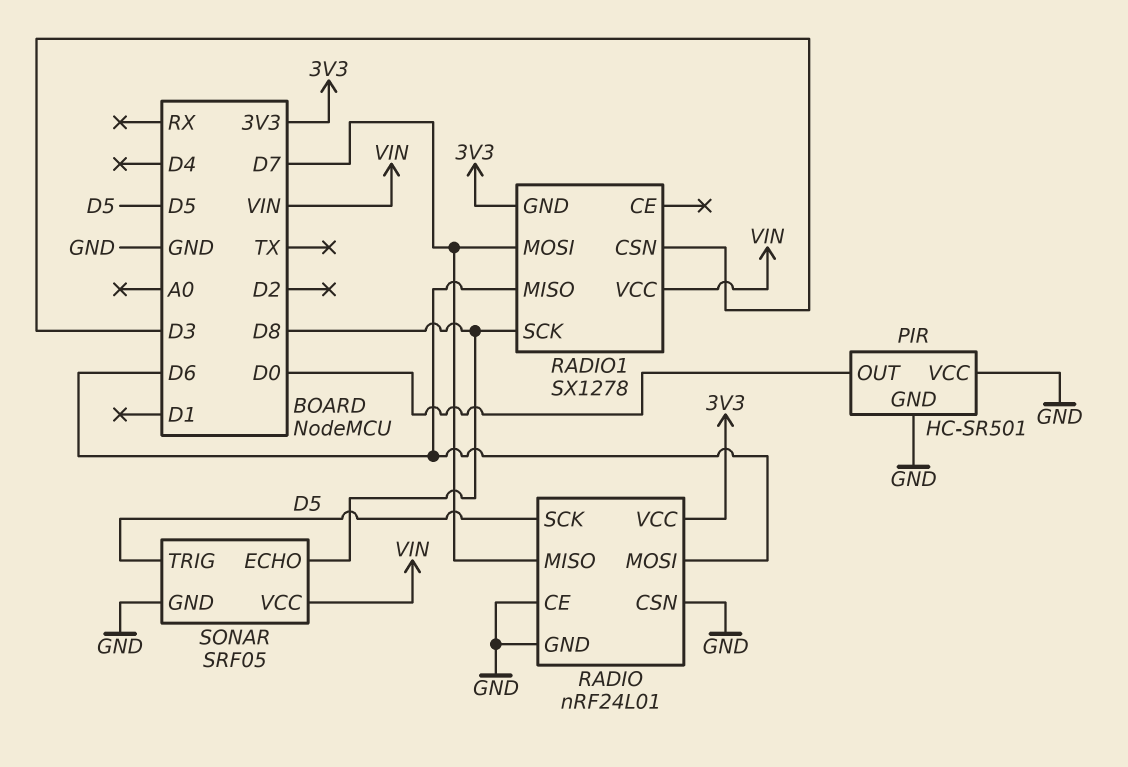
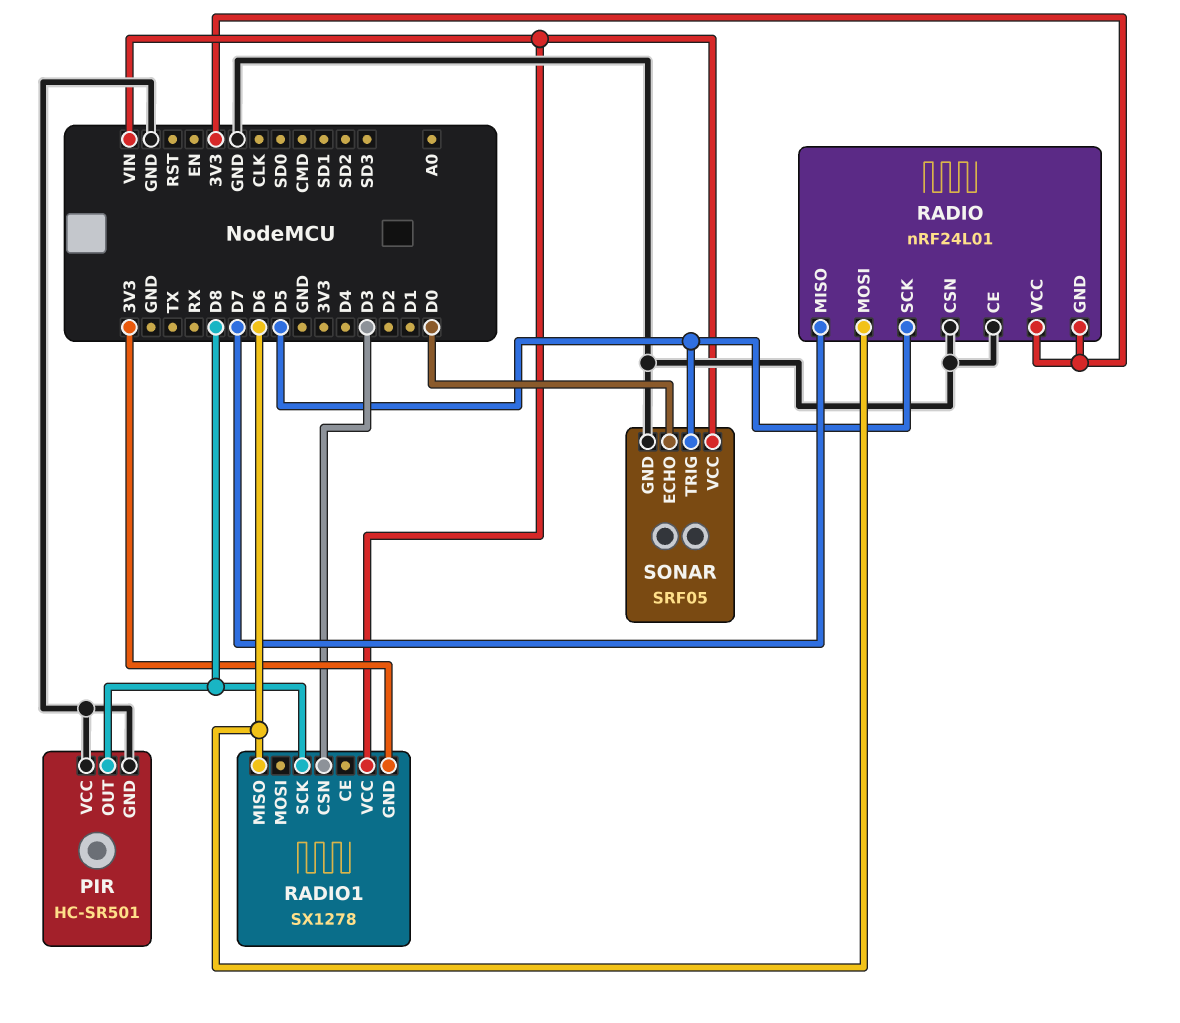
PIR pin OUT: D0 -> D8
RADIO pin GND: GND -> 3V3
RADIO1 pin MOSI: D7 -> none
SONAR pin ECHO: D8 -> D0

